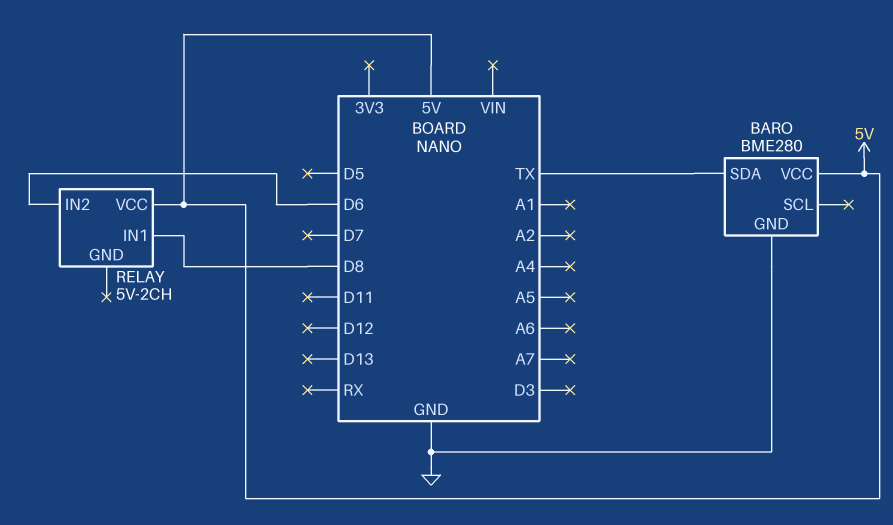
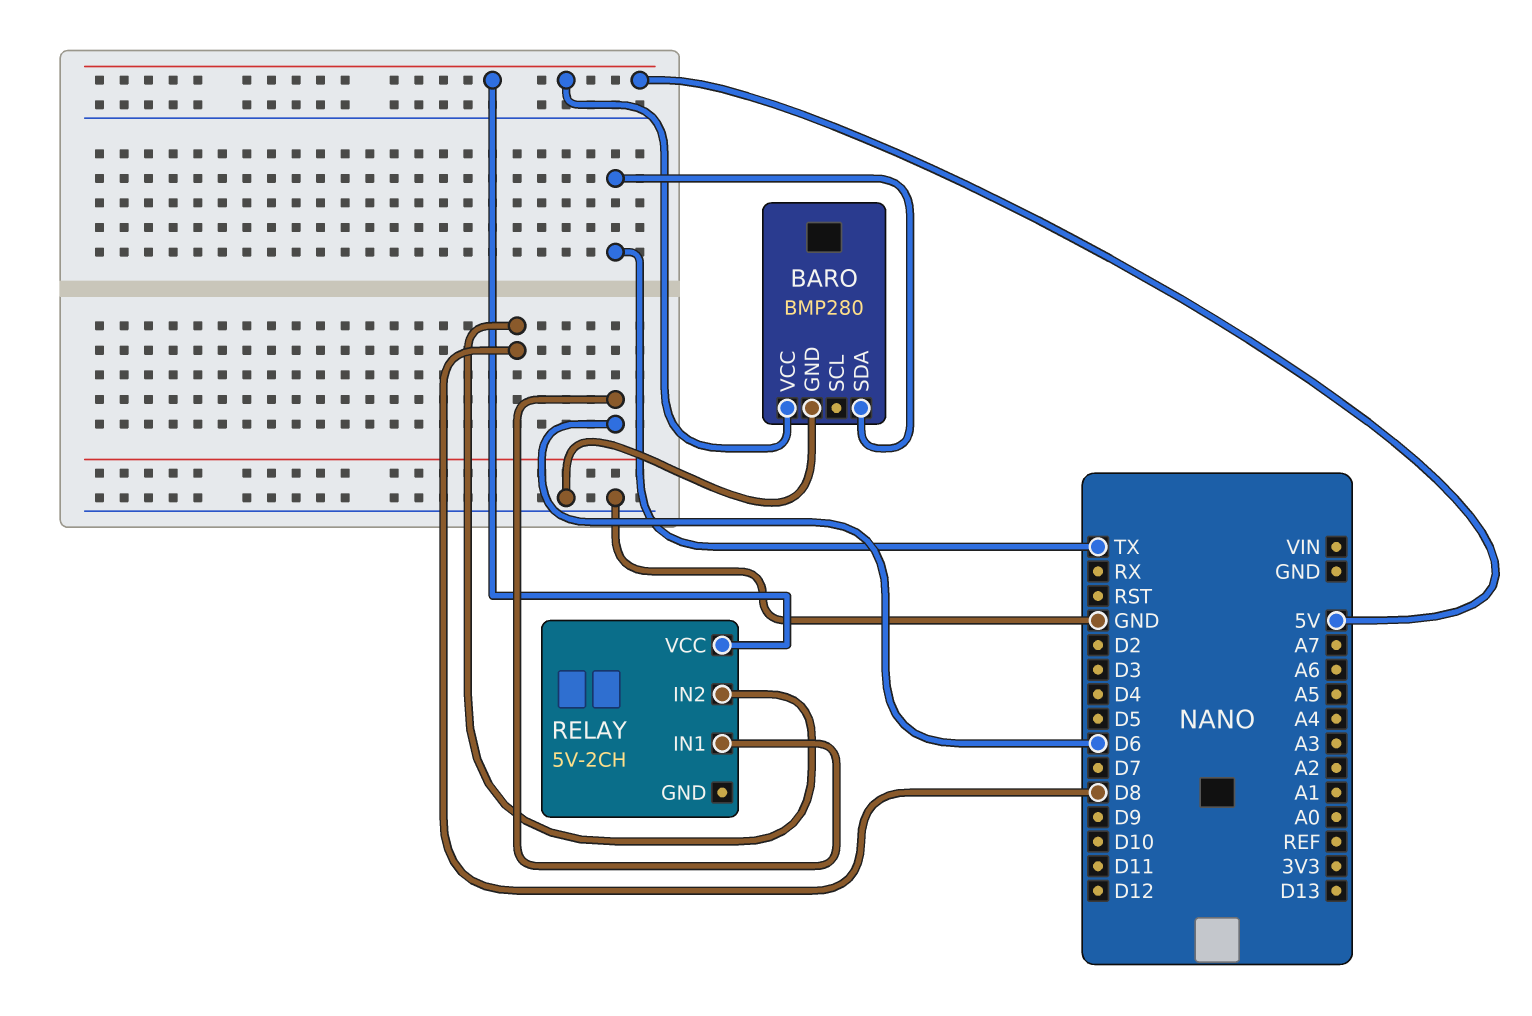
BARO: BME280 -> BMP280
RELAY pin IN1: D8 -> D6
RELAY pin IN2: D6 -> D8

